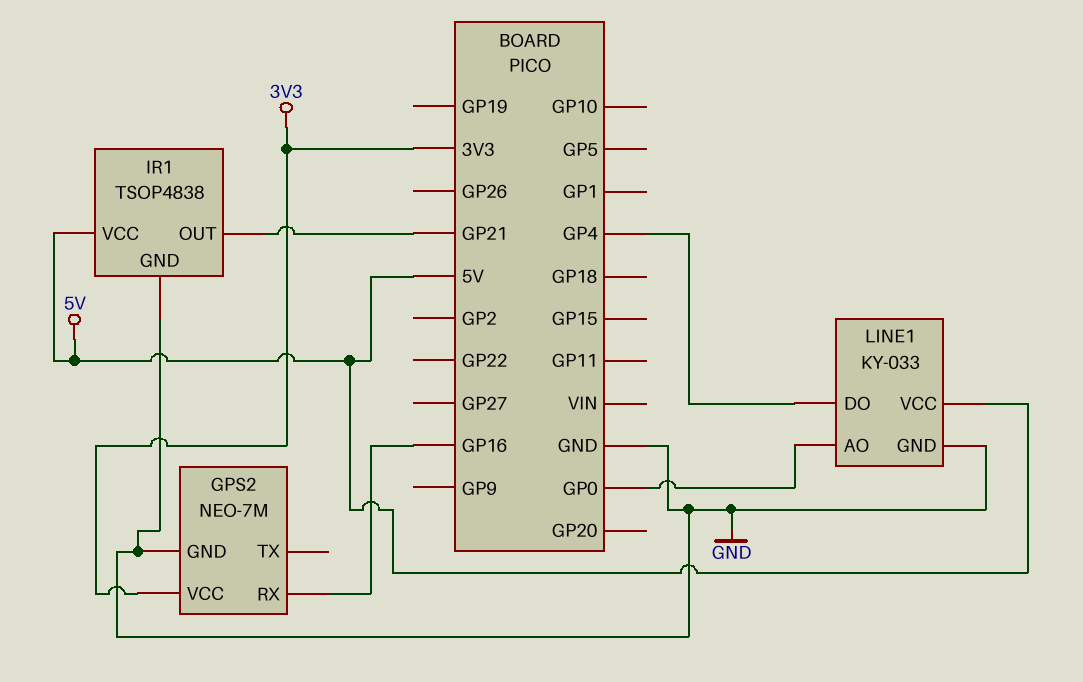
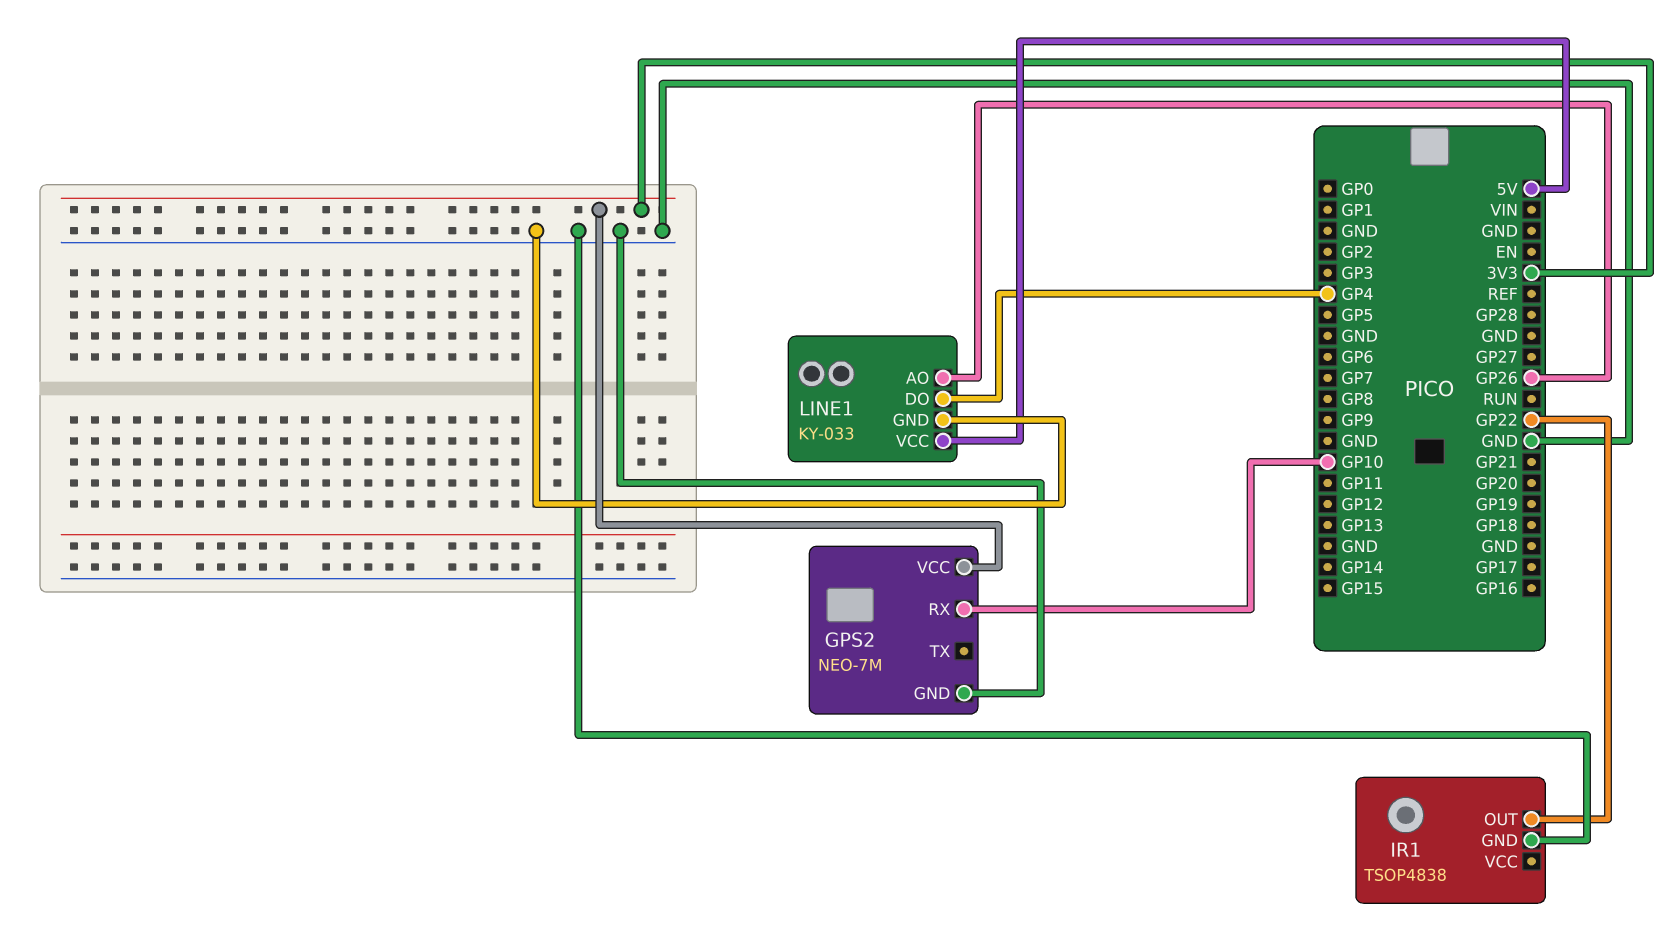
GPS2 pin RX: GP16 -> GP10
IR1 pin OUT: GP21 -> GP22
IR1 pin VCC: 5V -> none
LINE1 pin AO: GP0 -> GP26

